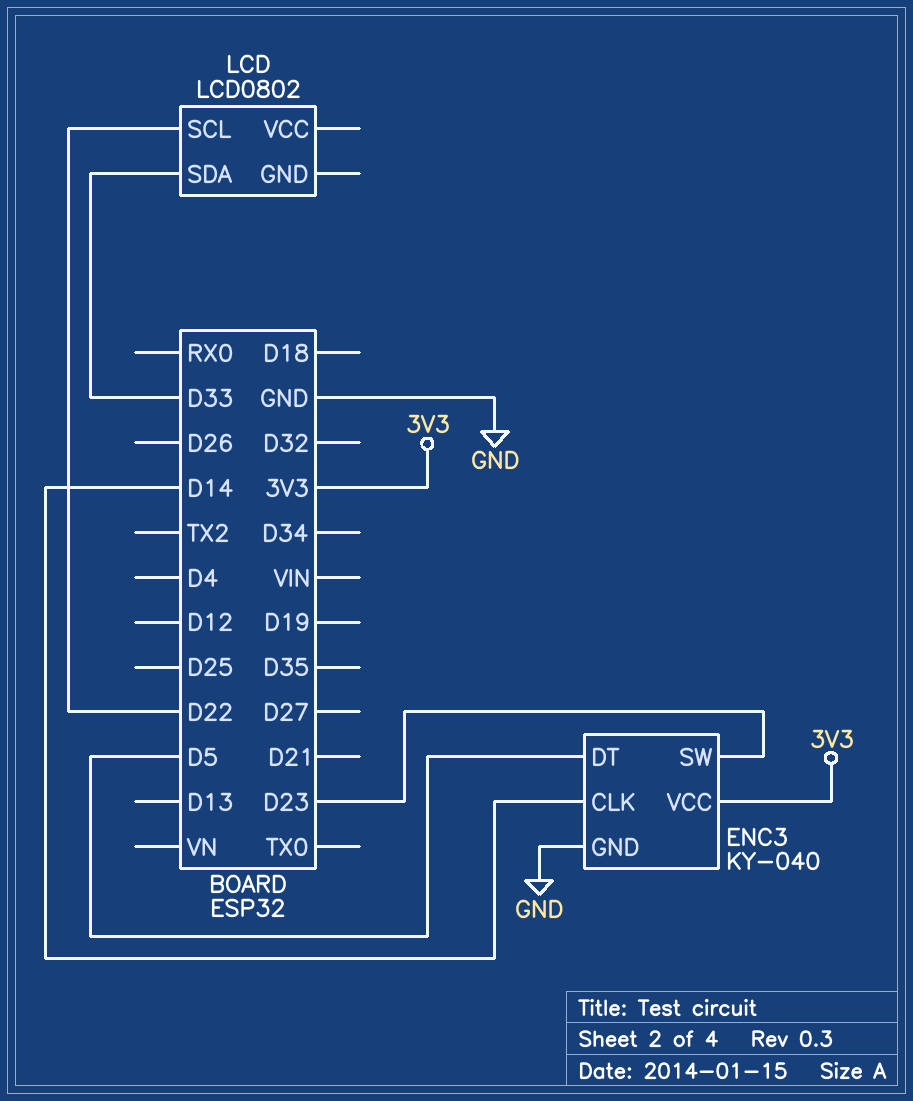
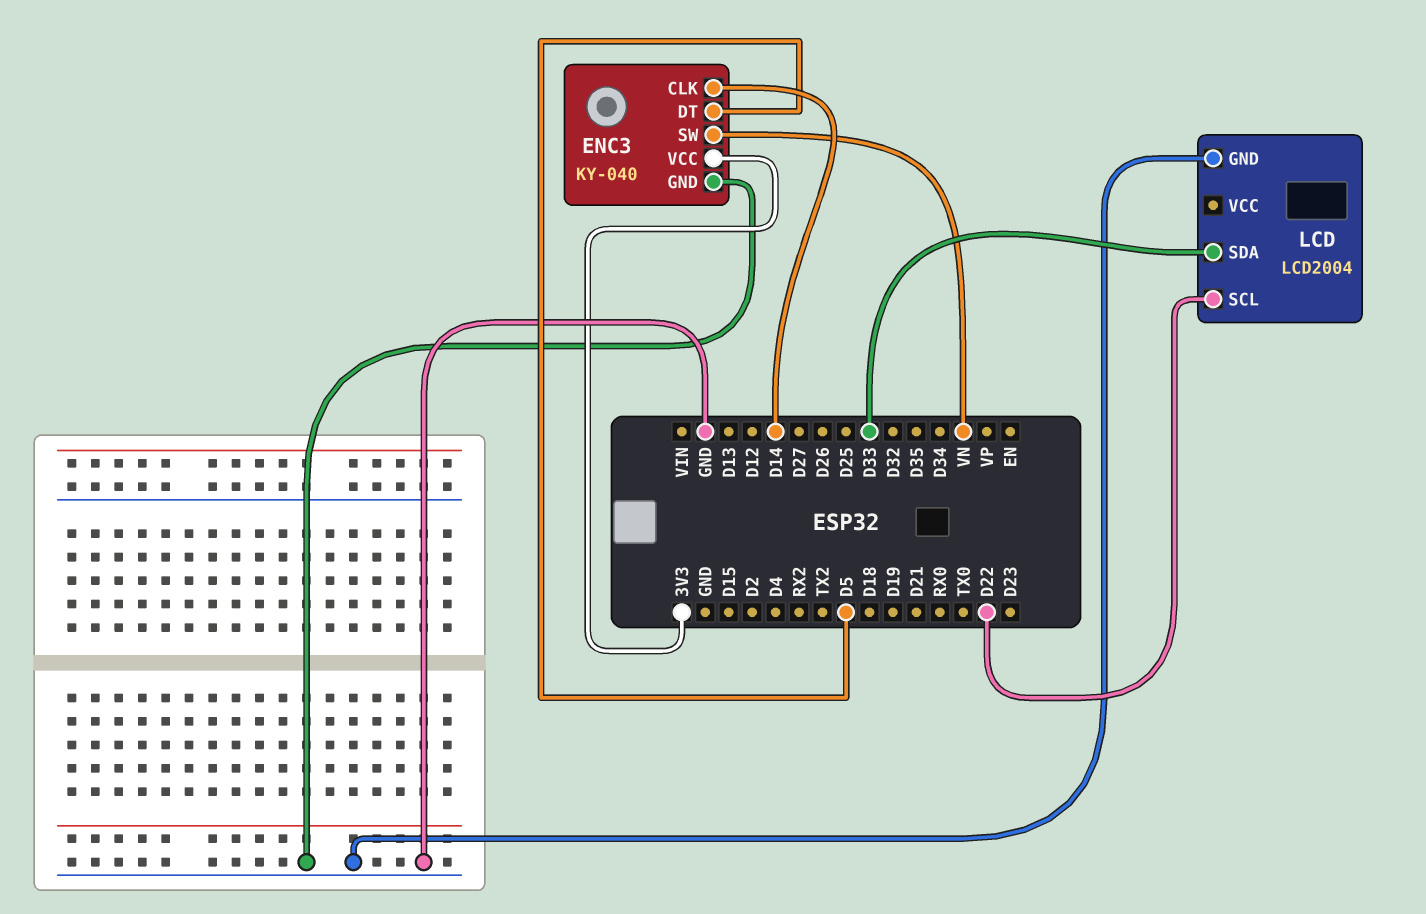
ENC3 pin SW: D23 -> VN
LCD: LCD0802 -> LCD2004
LCD pin GND: none -> GND

